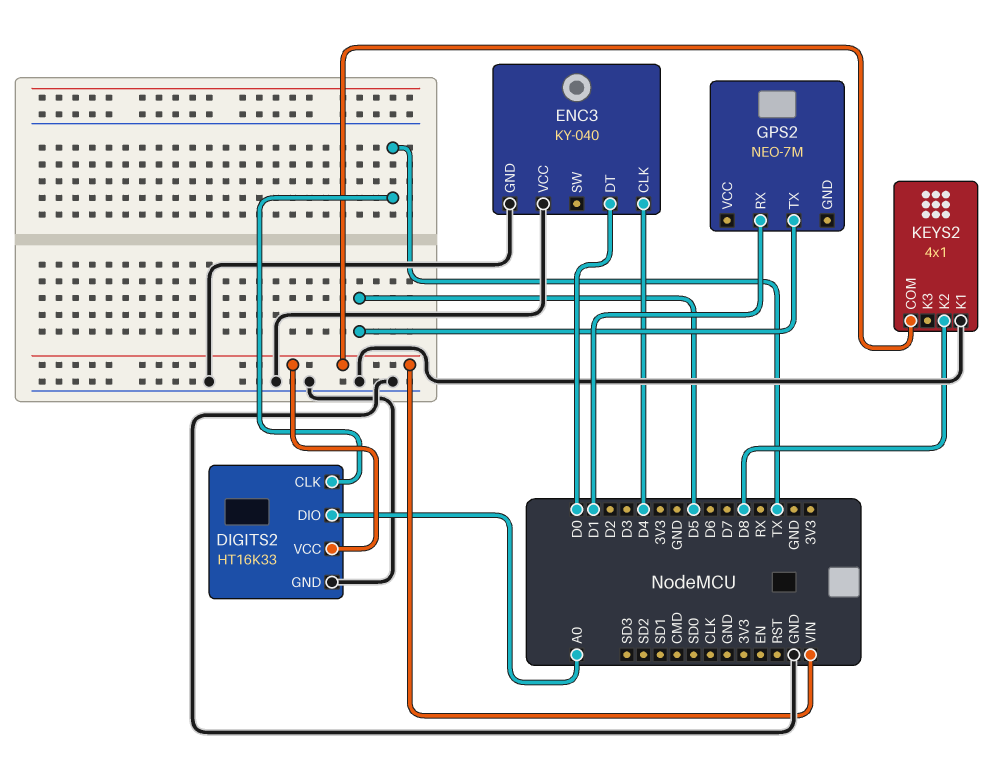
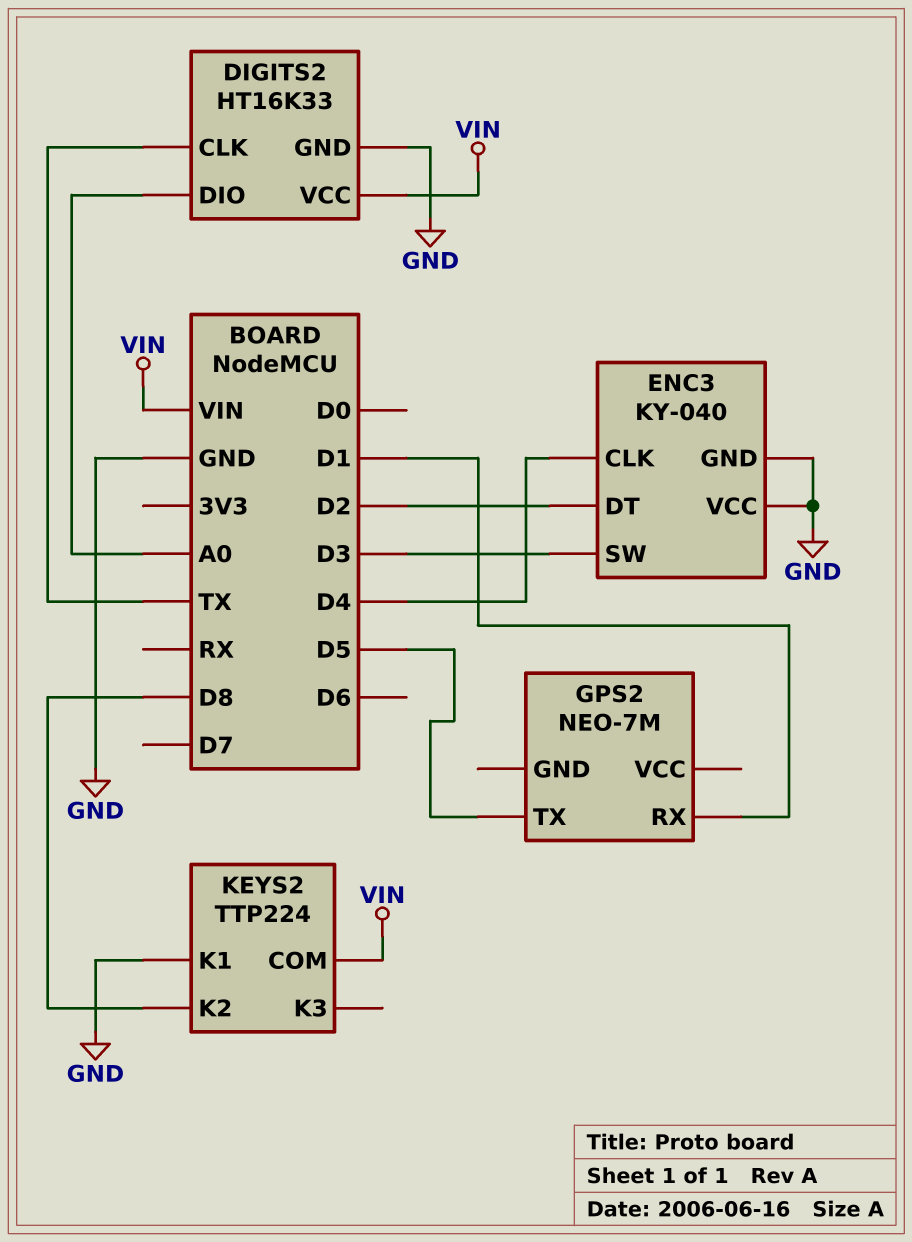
ENC3 pin DT: D0 -> D2
ENC3 pin SW: none -> D3
KEYS2: 4x1 -> TTP224

